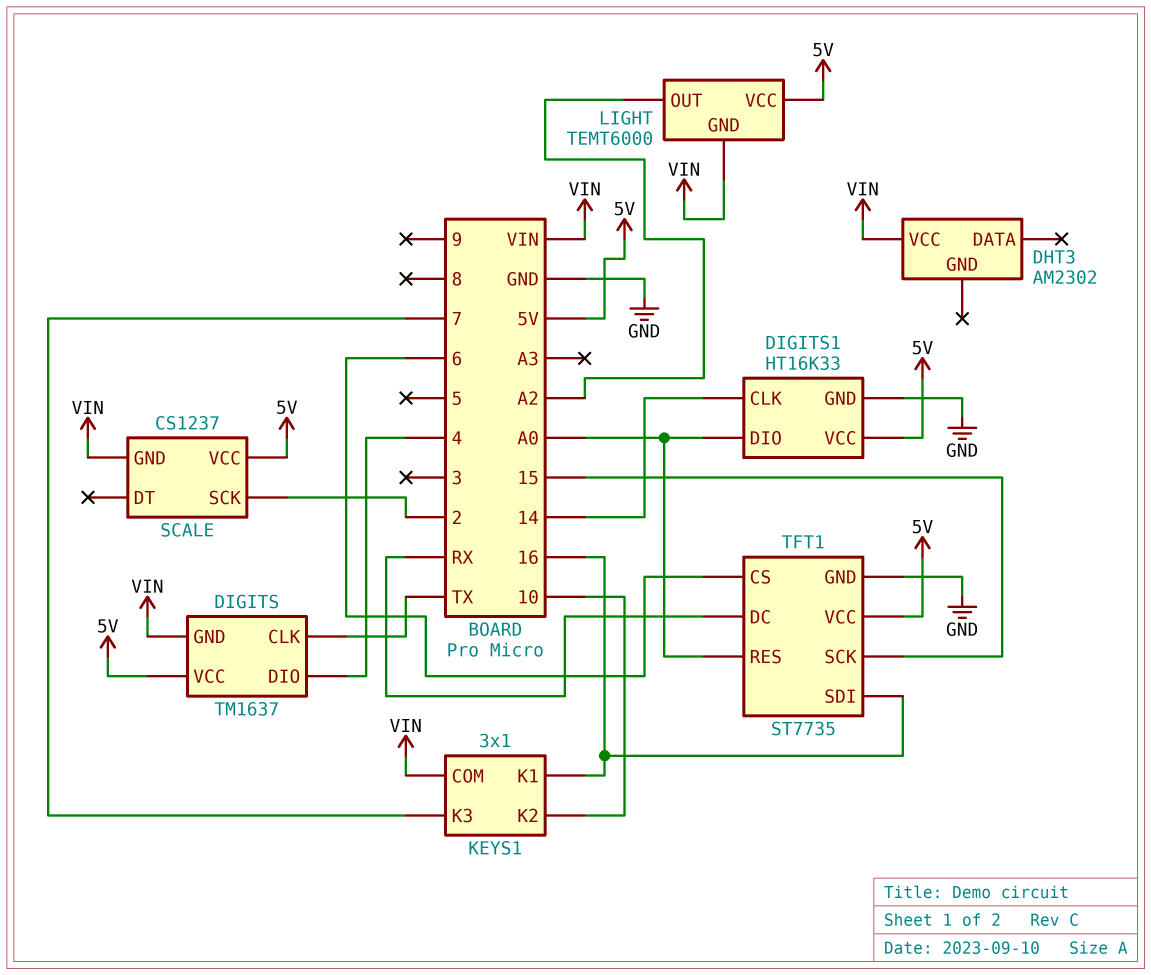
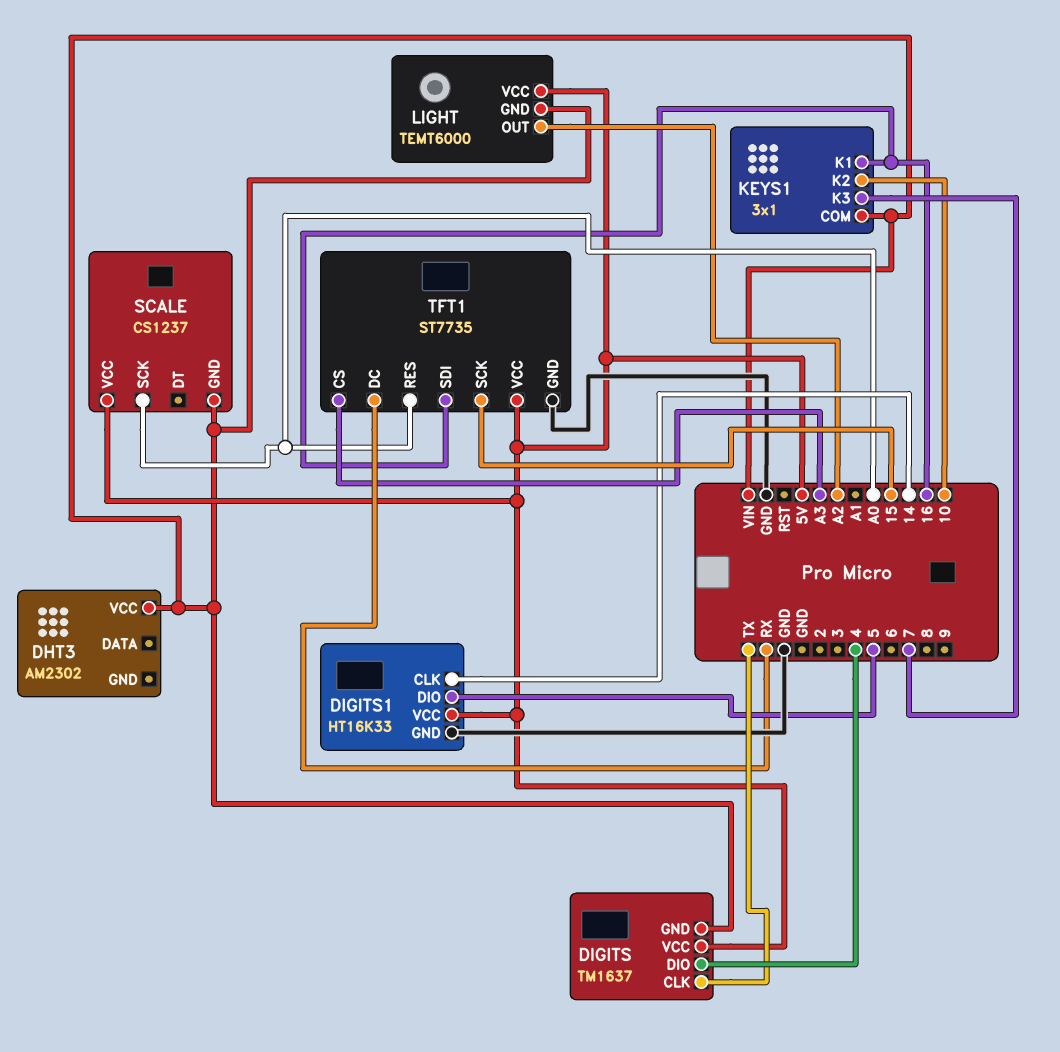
DIGITS1 pin DIO: A0 -> 5
SCALE pin SCK: 2 -> A0
TFT1 pin CS: 6 -> A3

